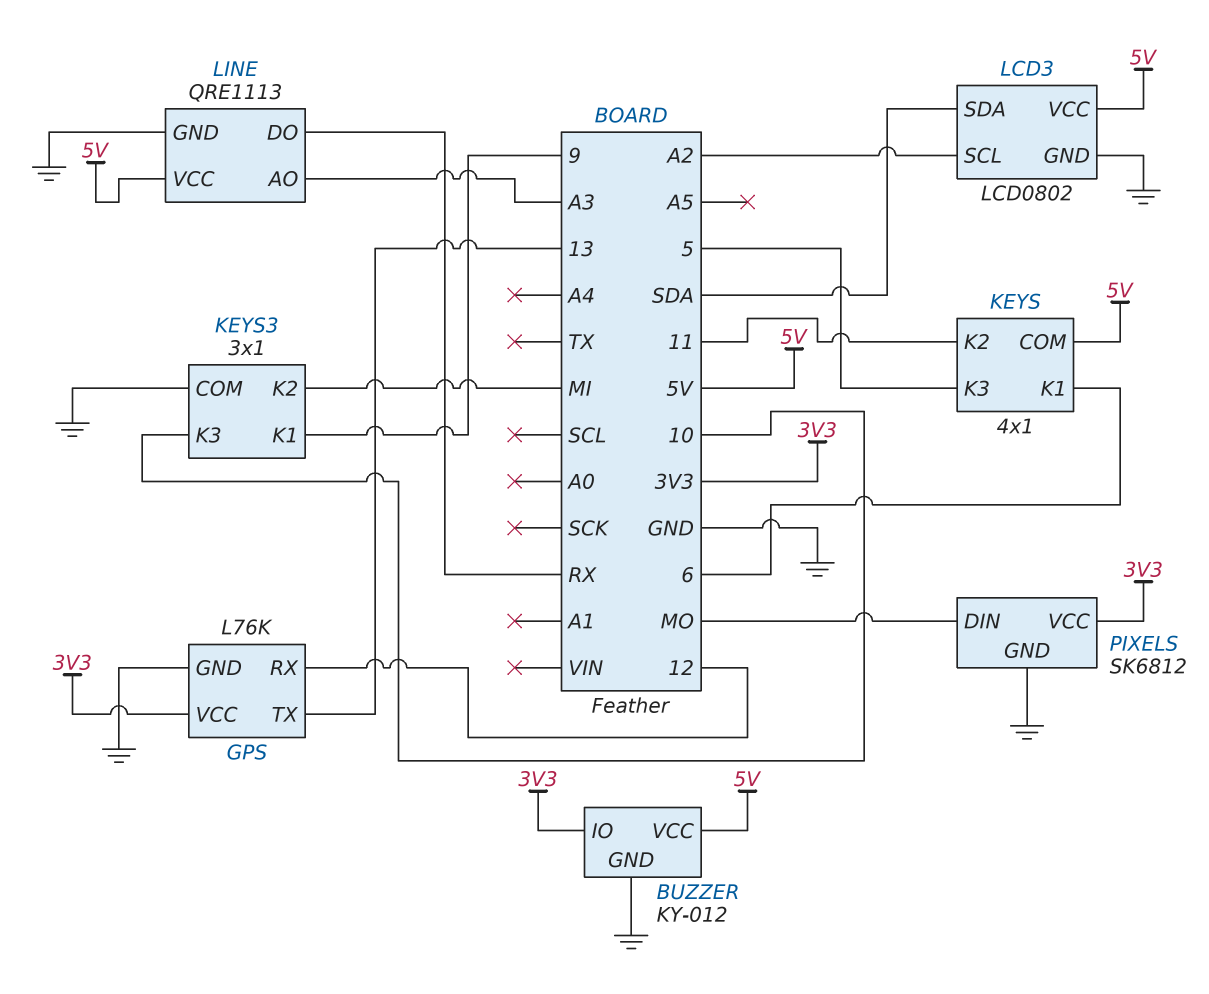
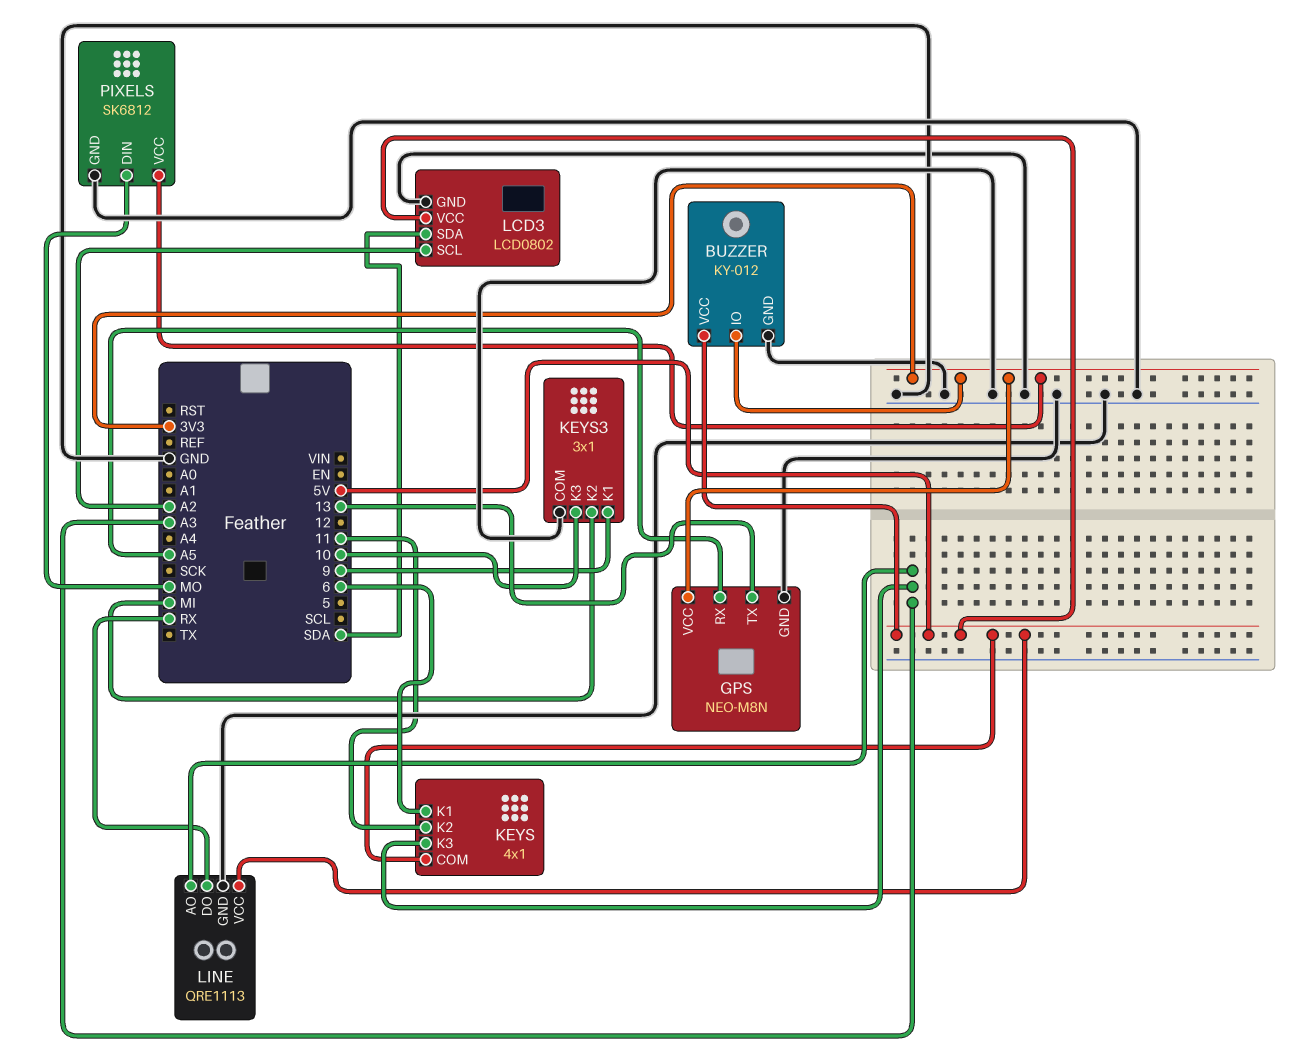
GPS: L76K -> NEO-M8N
GPS pin RX: 12 -> A5
KEYS pin K3: 5 -> A3

